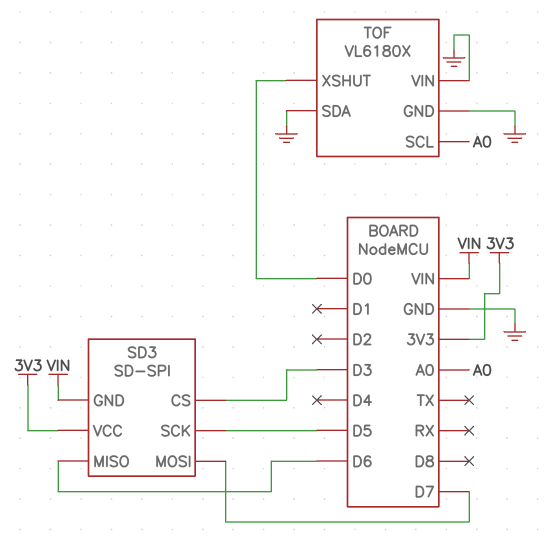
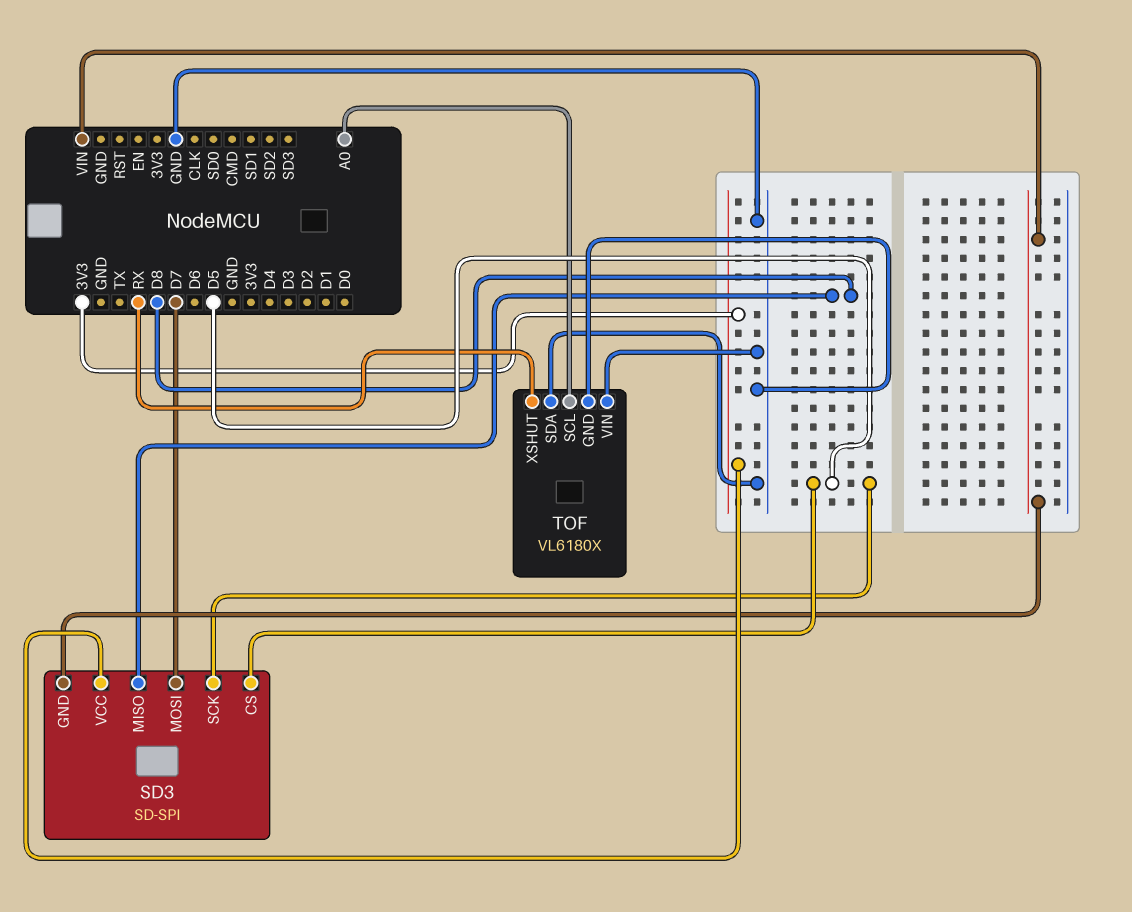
SD3 pin CS: D3 -> D5
SD3 pin MISO: D6 -> D8
TOF pin XSHUT: D0 -> RX

